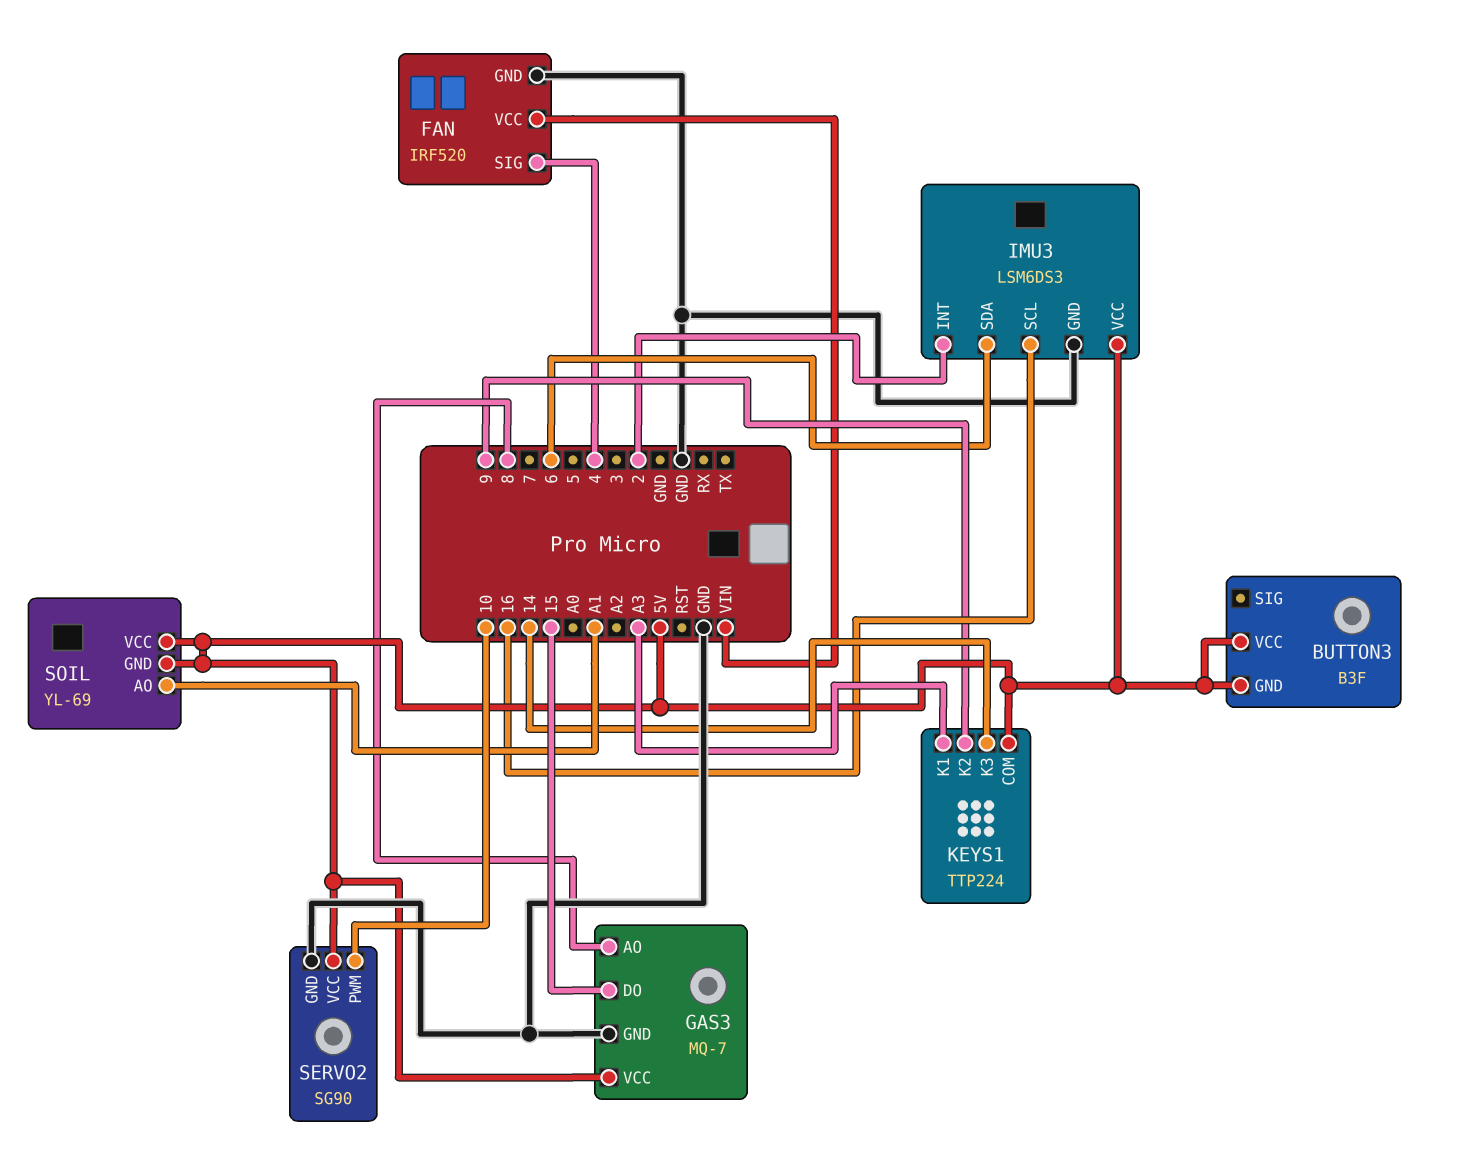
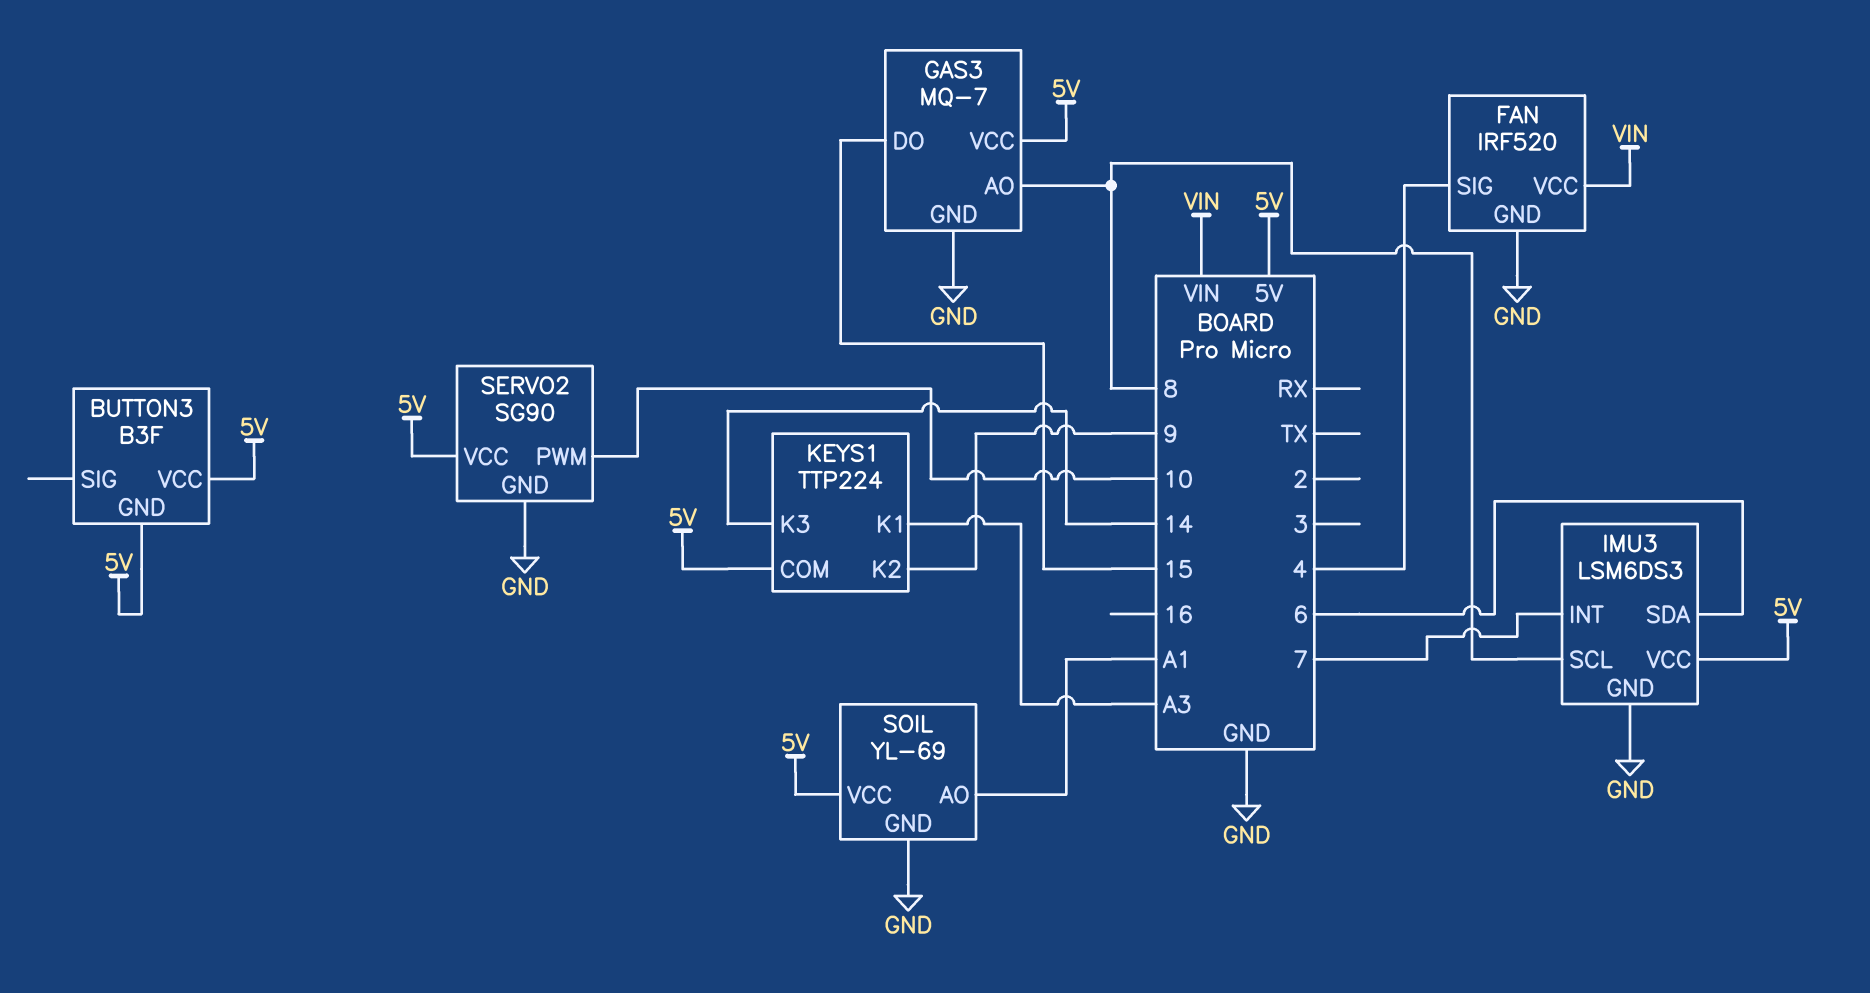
IMU3 pin INT: 2 -> 7
IMU3 pin SCL: 16 -> 8
SOIL pin GND: 5V -> GND

